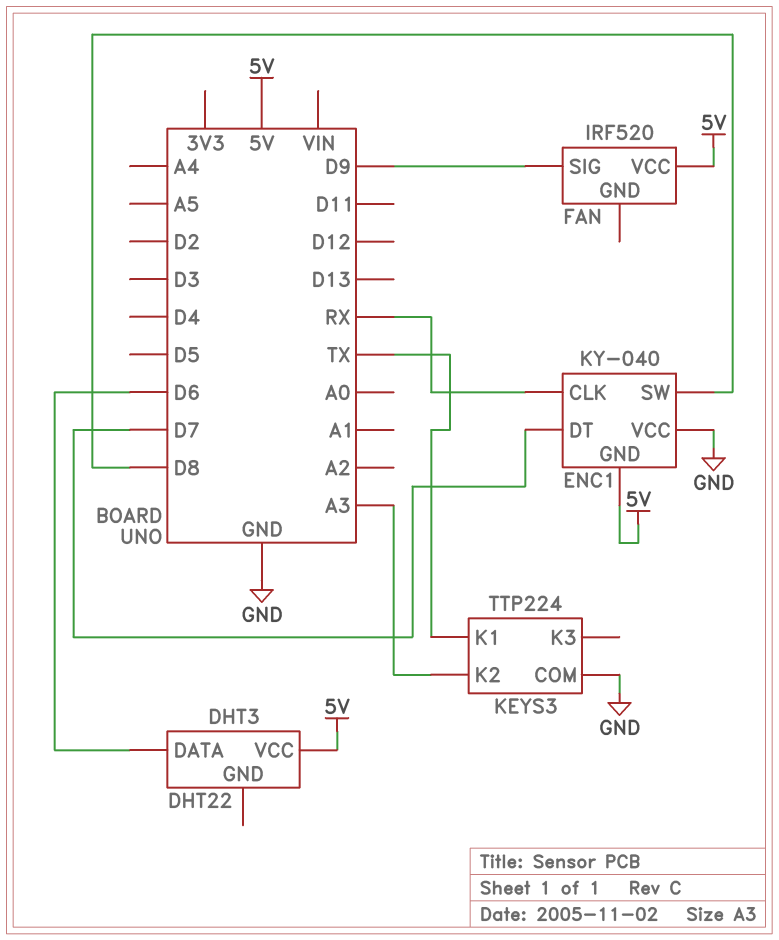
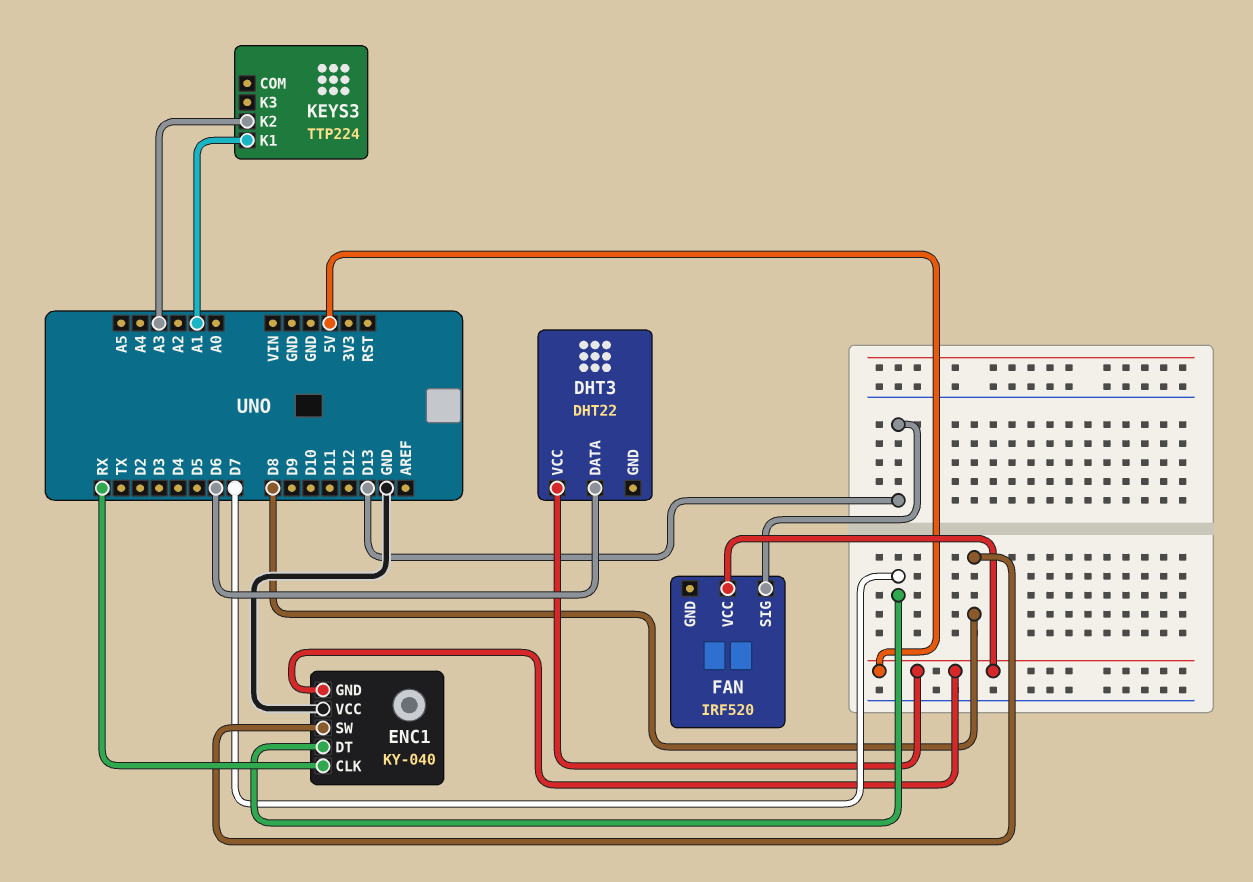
FAN pin SIG: D9 -> D13
KEYS3 pin COM: GND -> none
KEYS3 pin K1: TX -> A1

